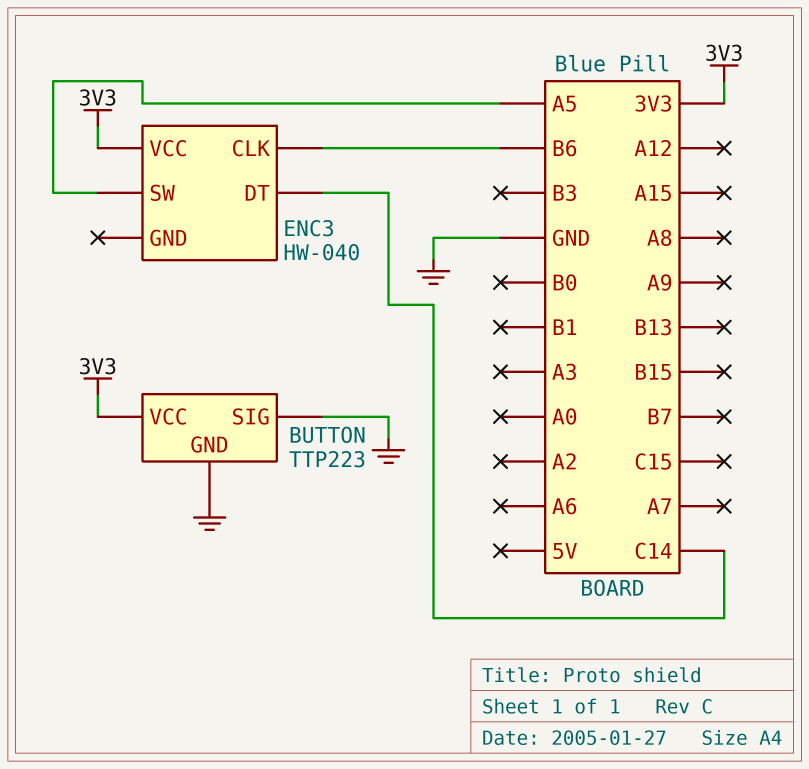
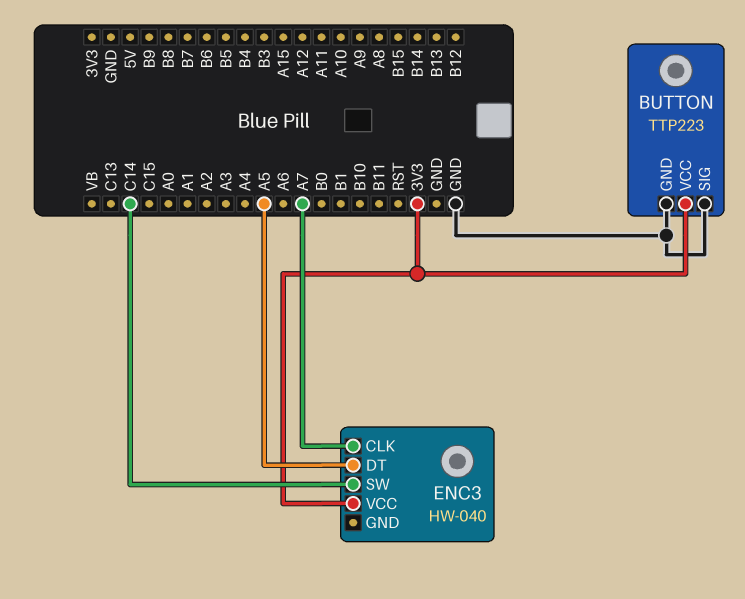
ENC3 pin CLK: B6 -> A7
ENC3 pin DT: C14 -> A5
ENC3 pin SW: A5 -> C14

